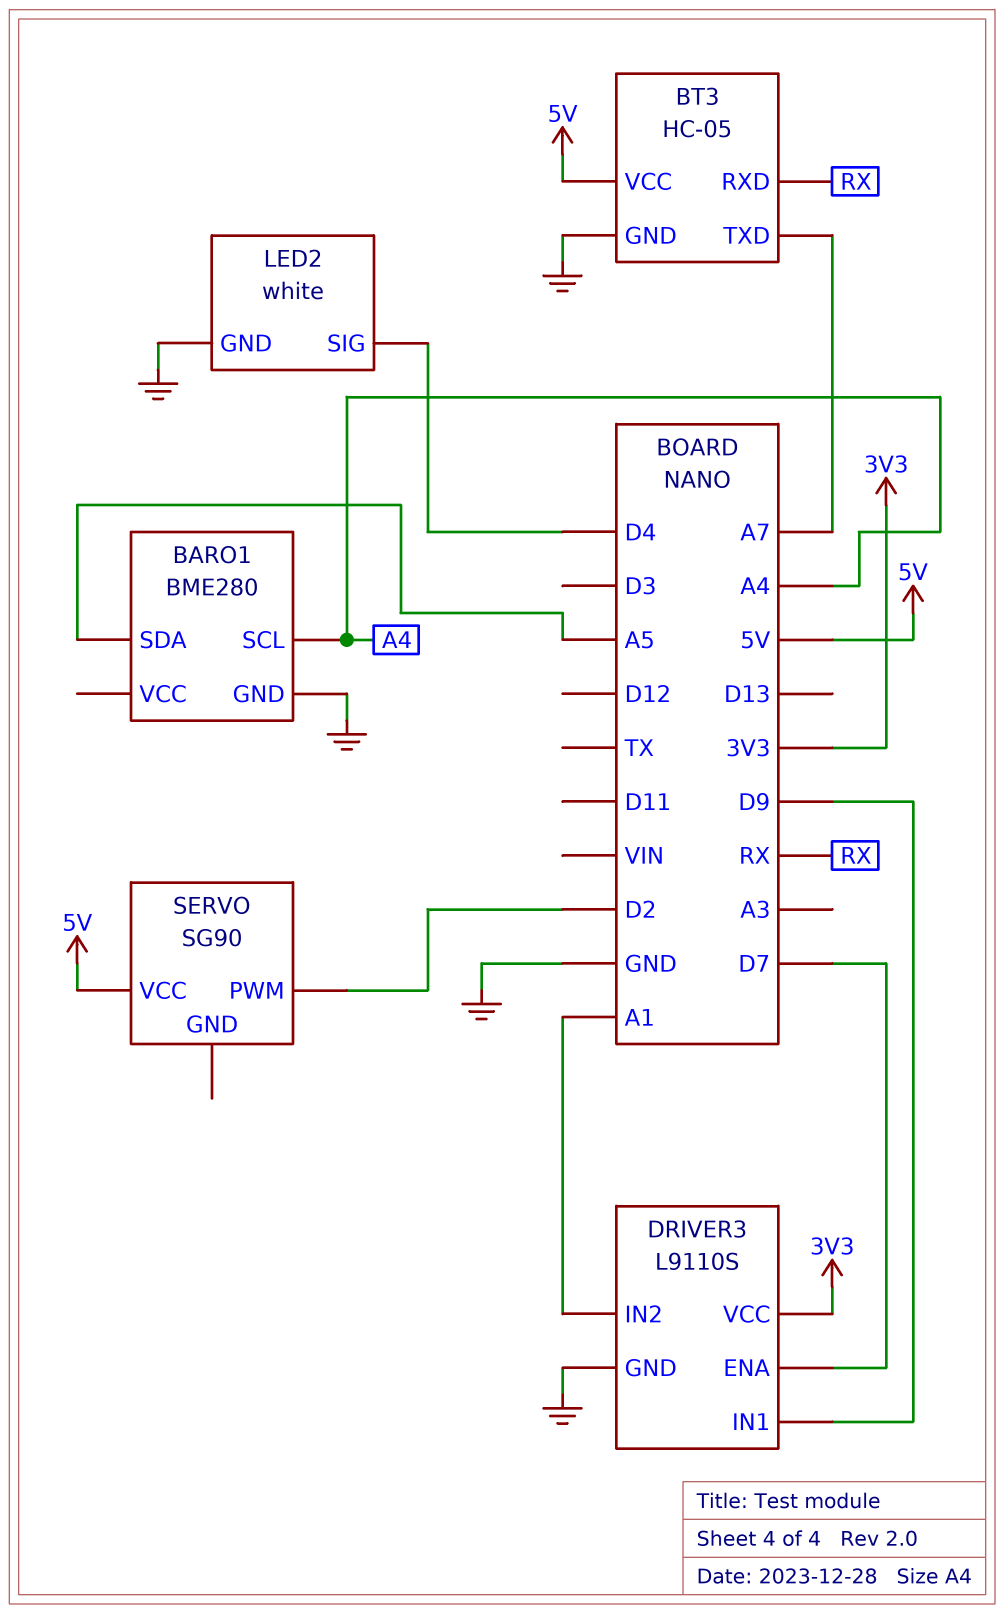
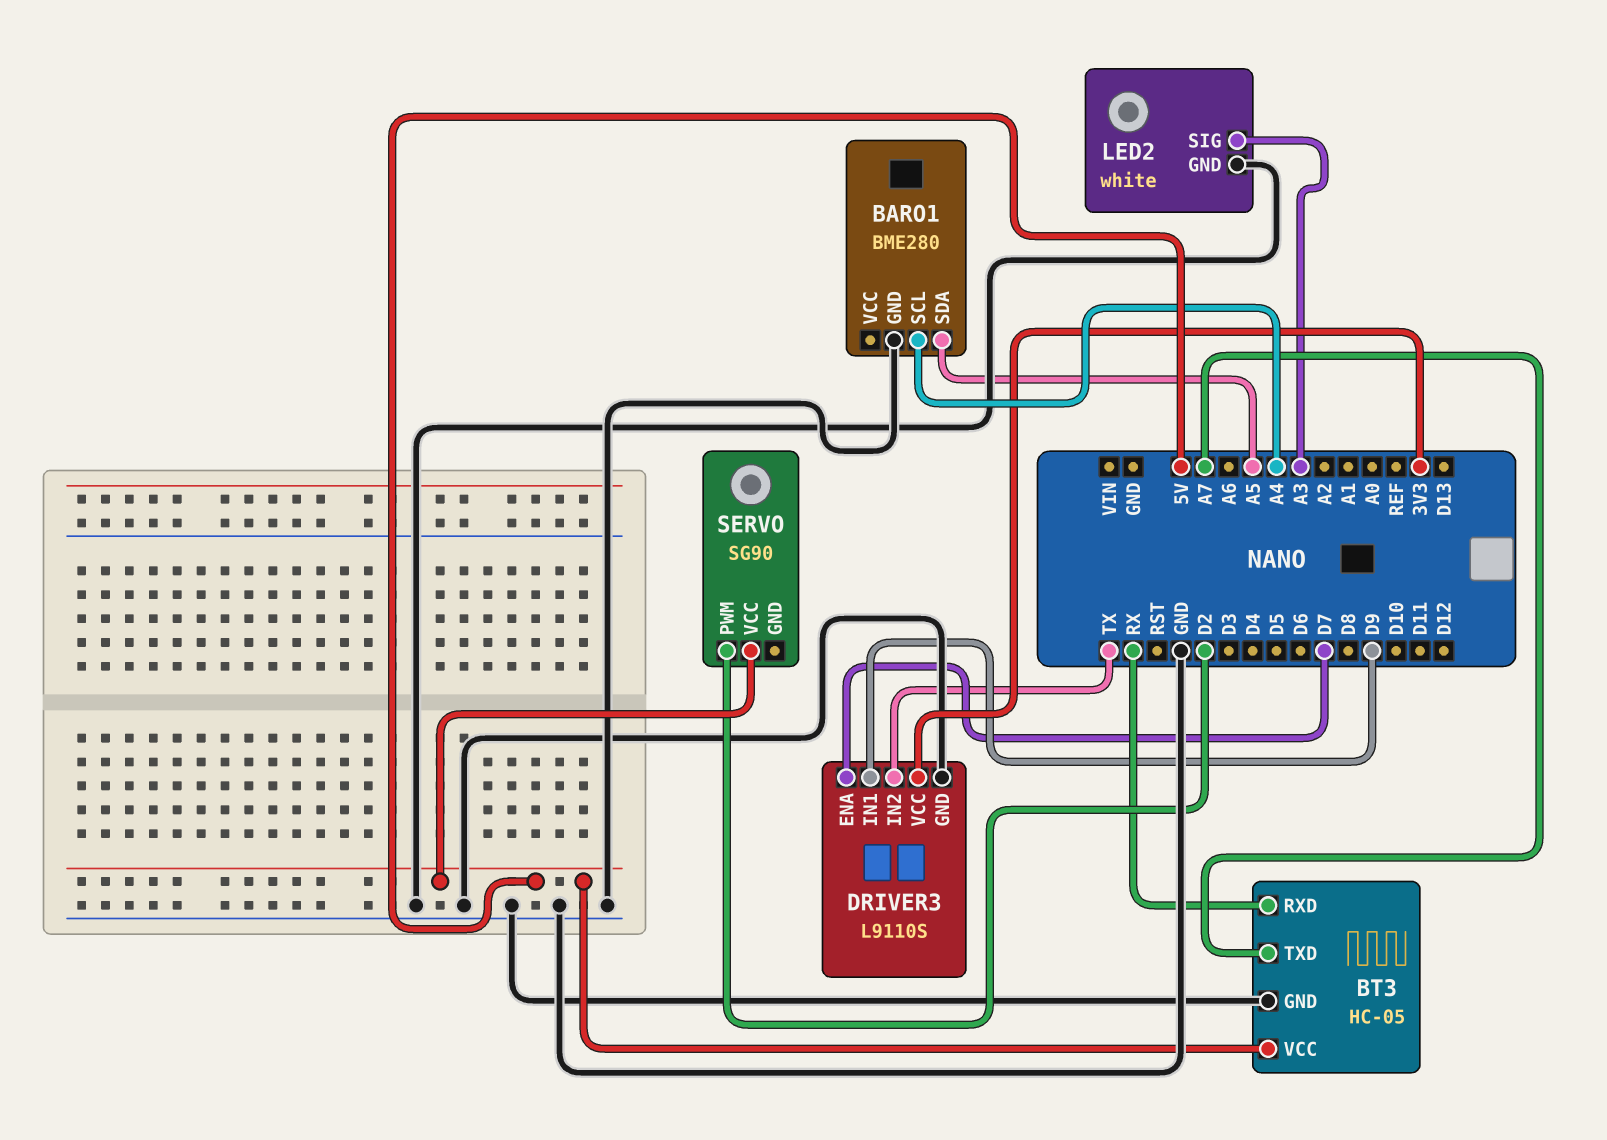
DRIVER3 pin IN2: A1 -> TX
LED2 pin SIG: D4 -> A3

